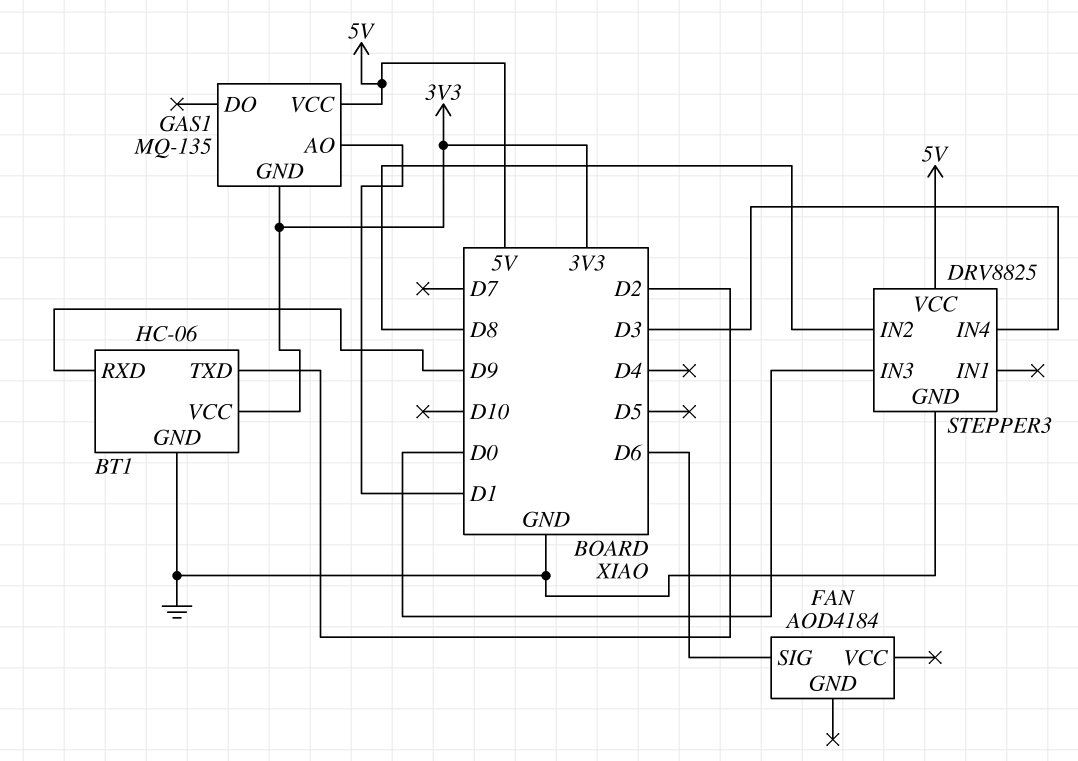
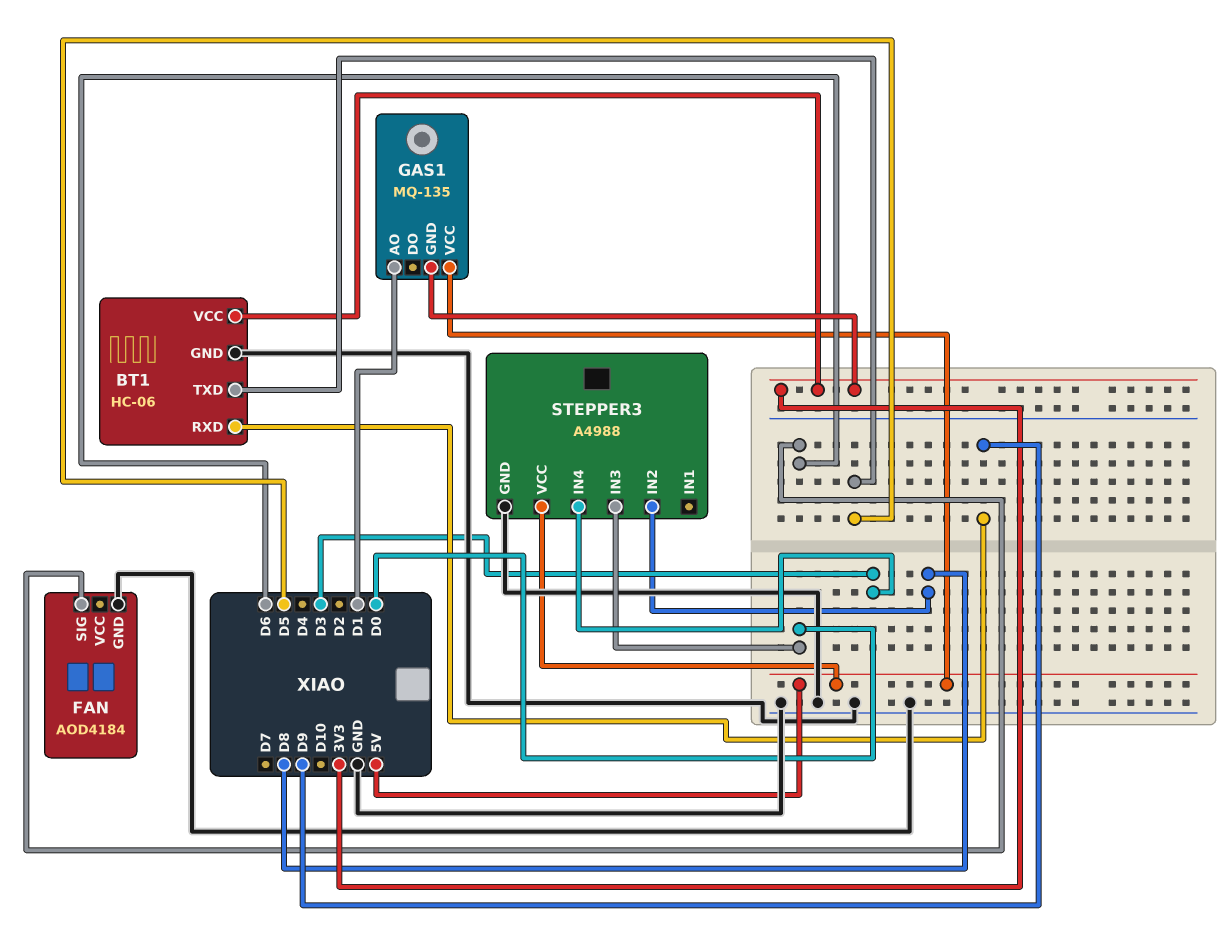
BT1 pin TXD: D2 -> D5
FAN pin GND: none -> GND
STEPPER3: DRV8825 -> A4988

